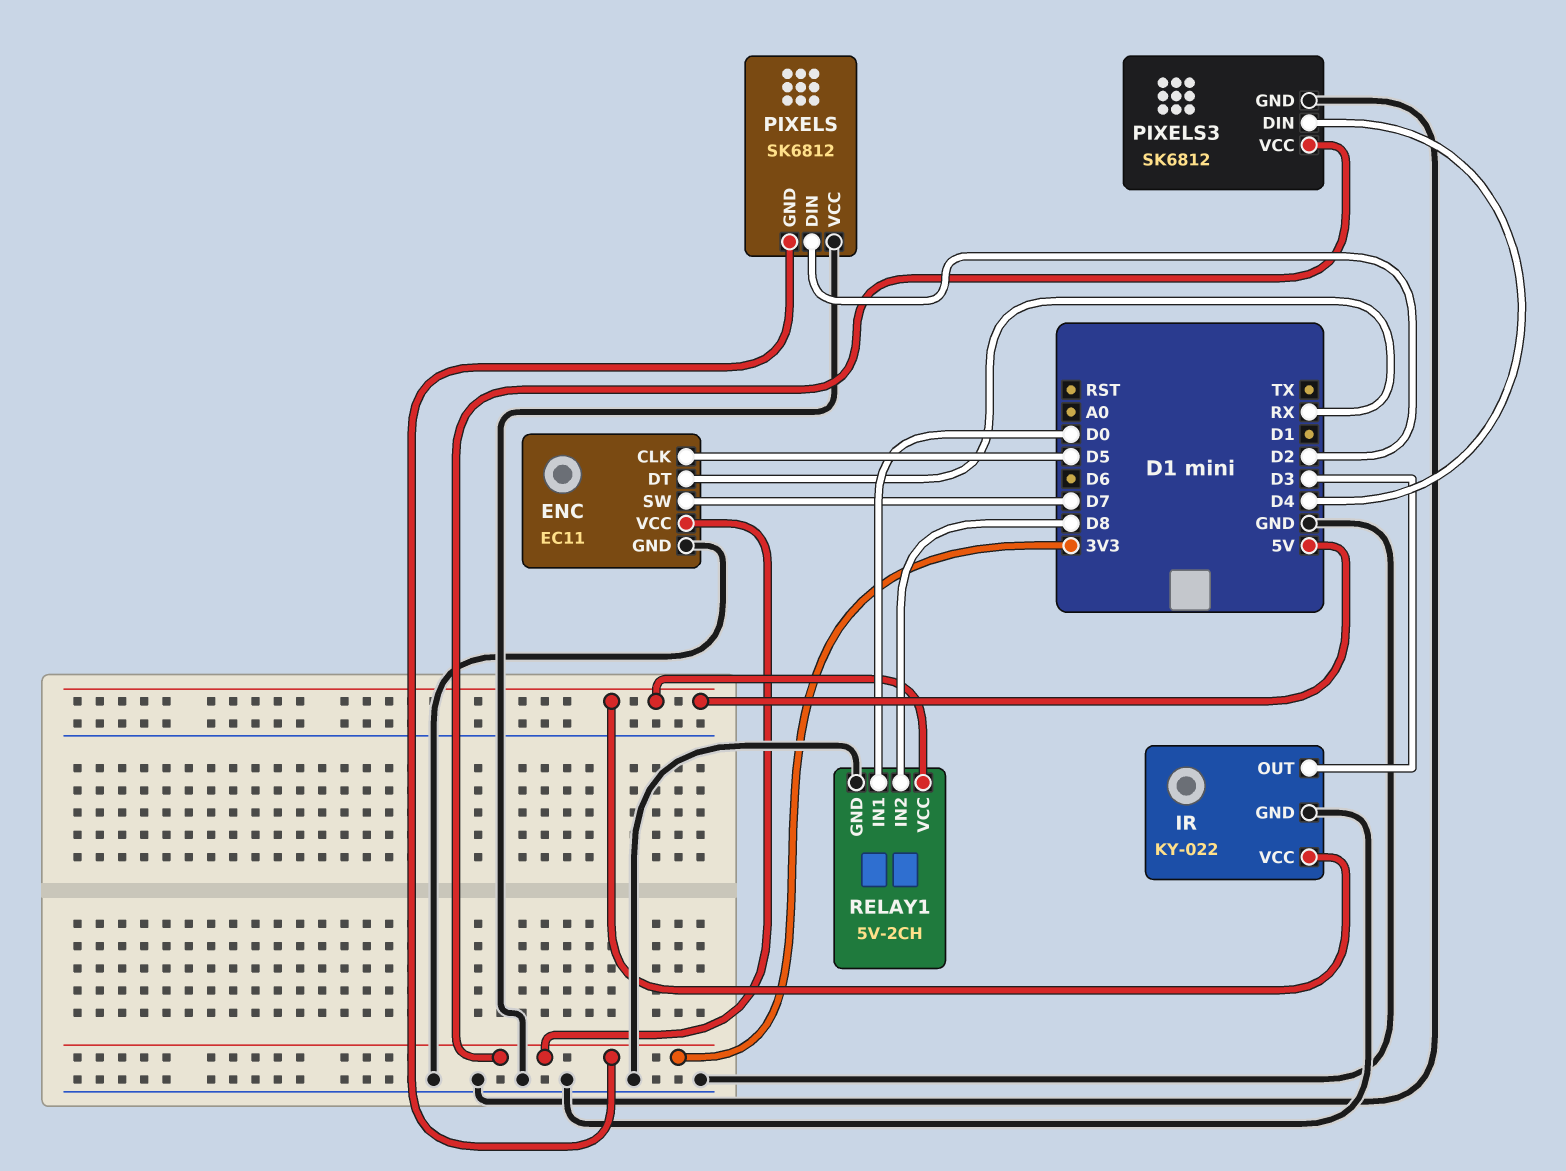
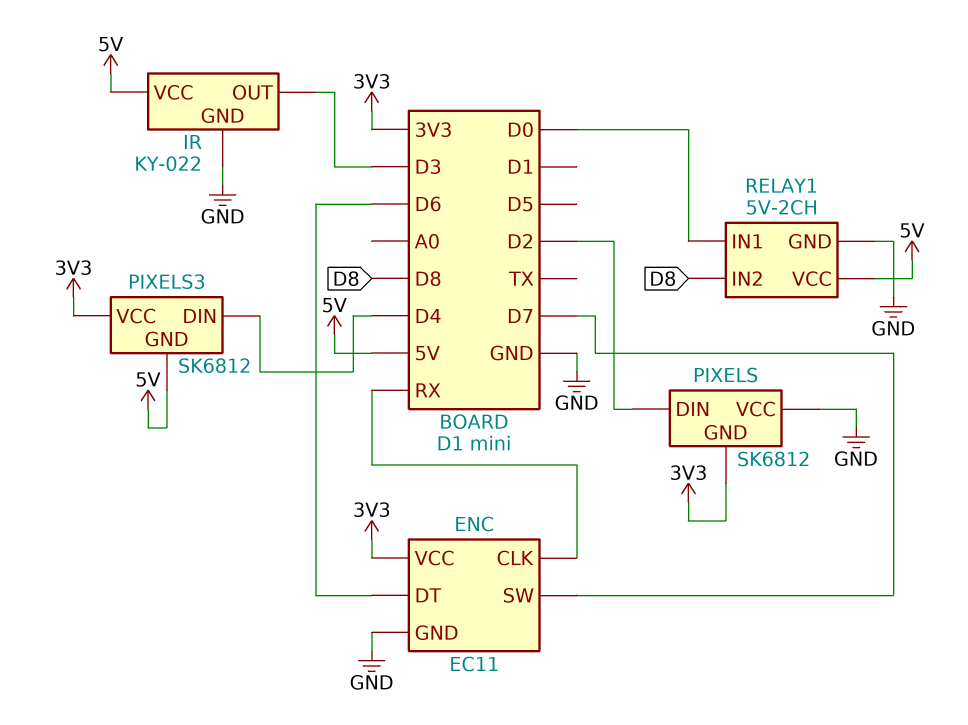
ENC pin CLK: D5 -> RX
ENC pin DT: RX -> D6
PIXELS3 pin GND: GND -> 5V

